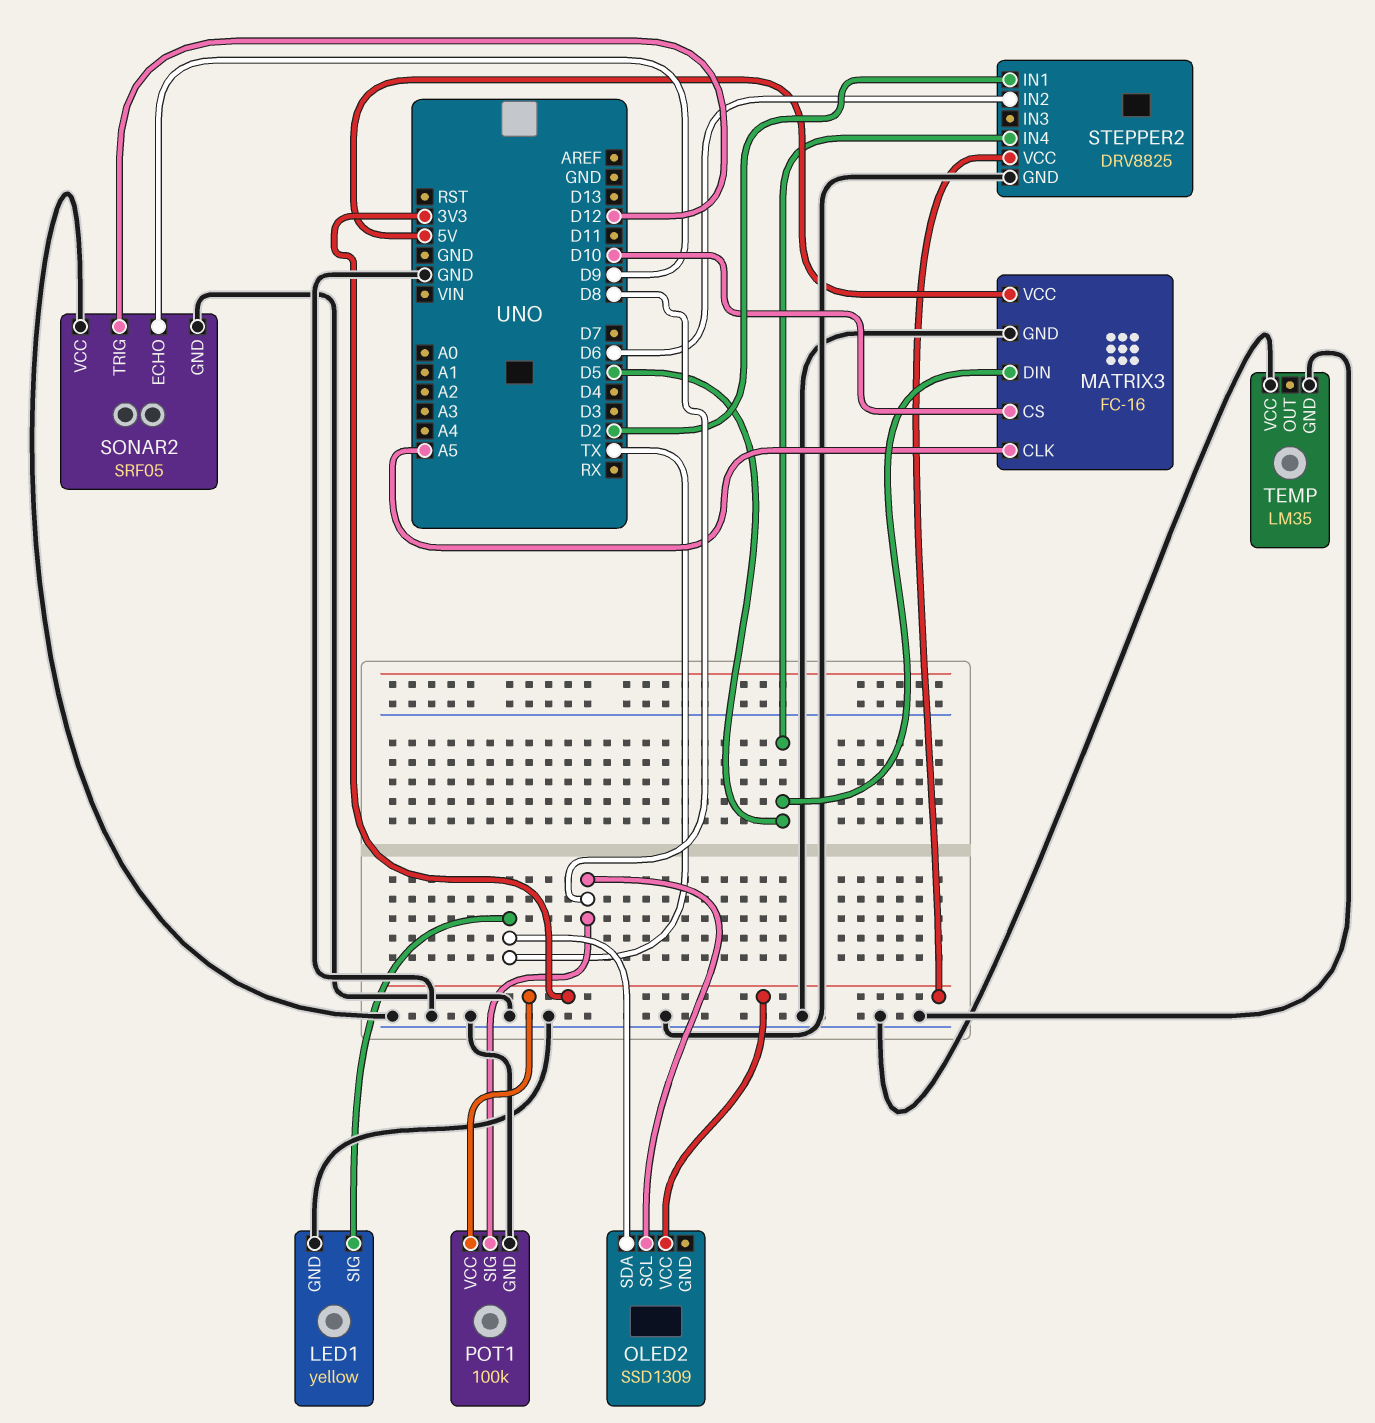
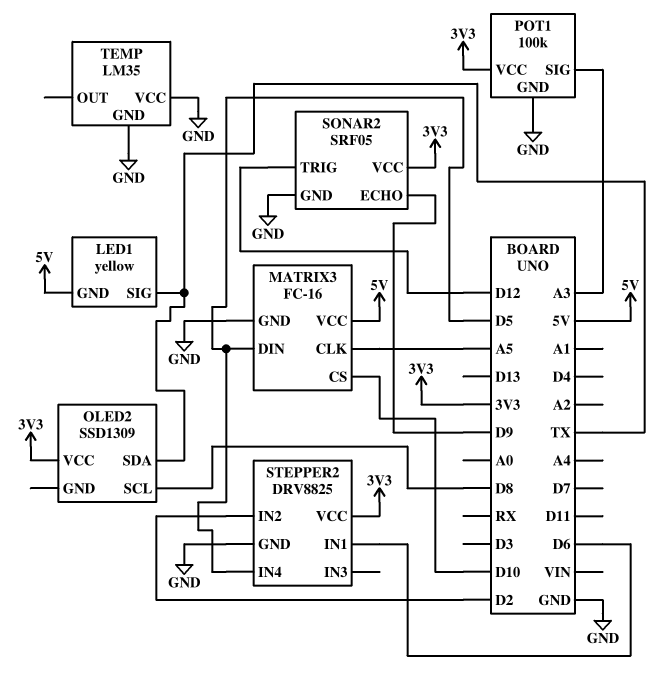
LED1 pin GND: GND -> 5V
POT1 pin SIG: D8 -> A3
SONAR2 pin VCC: GND -> 3V3
STEPPER2 pin IN1: D2 -> D6
STEPPER2 pin IN2: D6 -> D2

